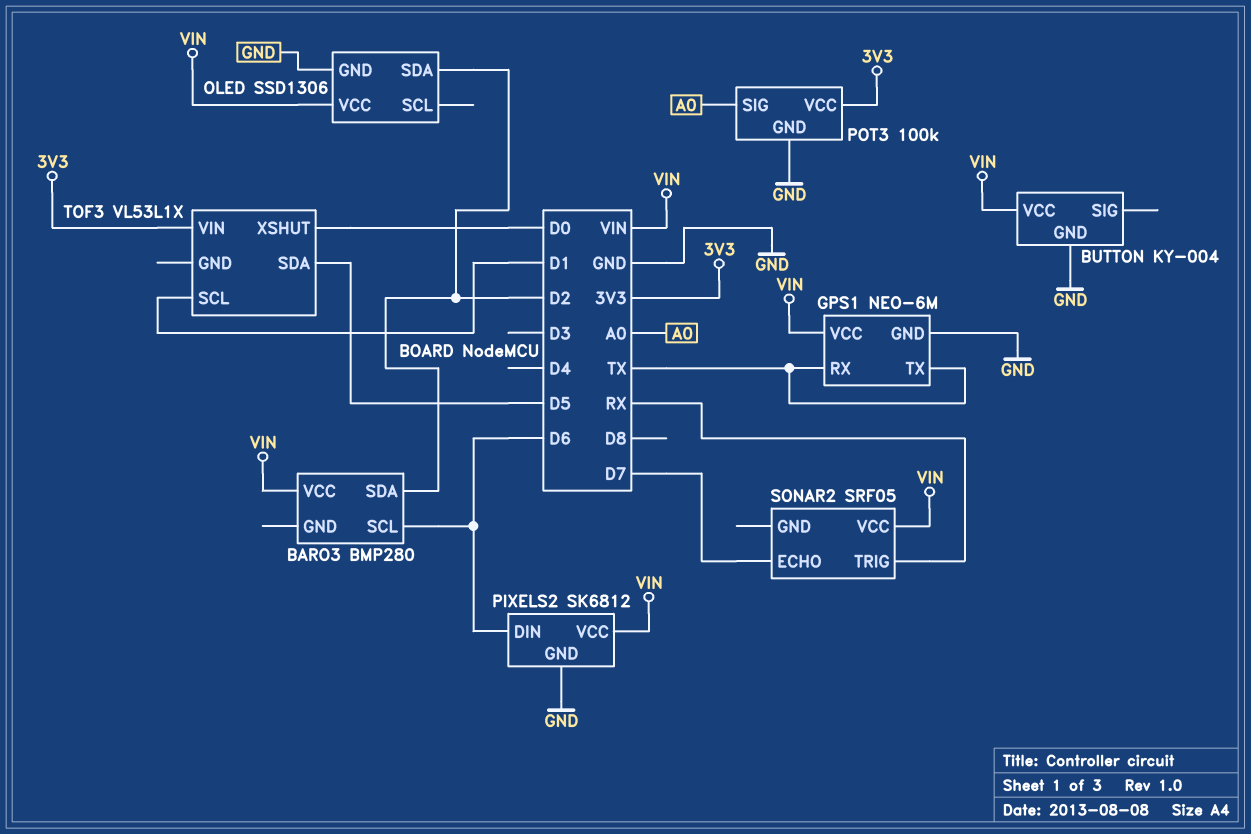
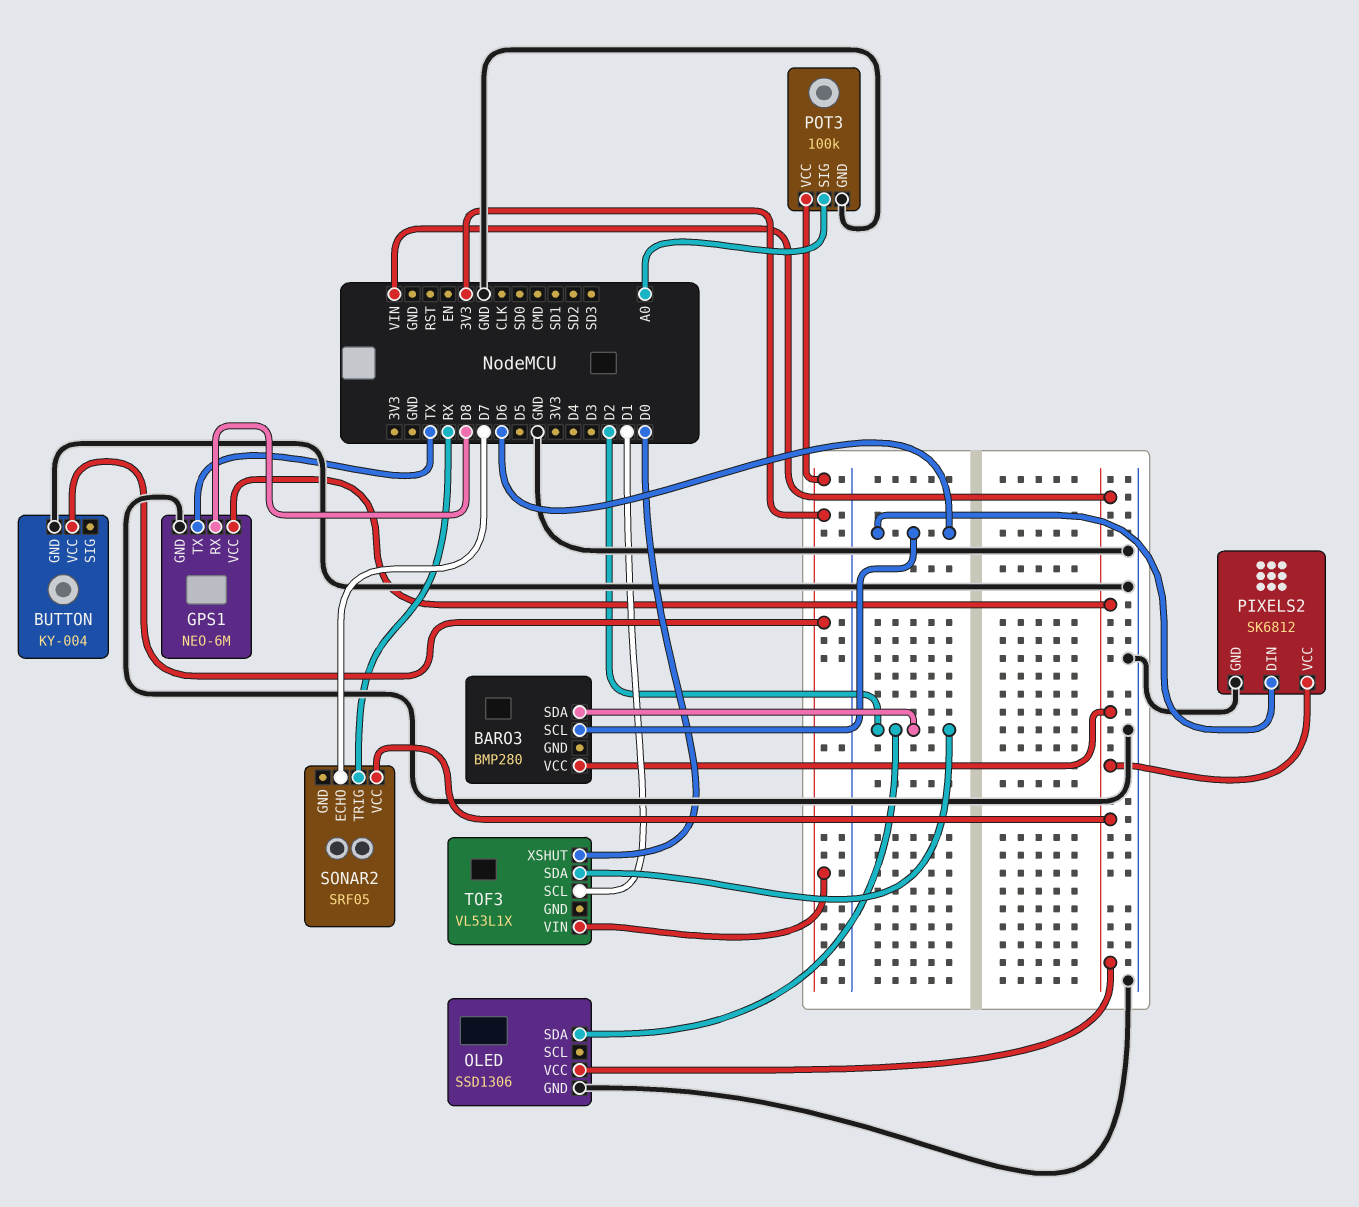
BUTTON pin VCC: VIN -> 3V3
GPS1 pin RX: TX -> D8
TOF3 pin SDA: D5 -> D2

